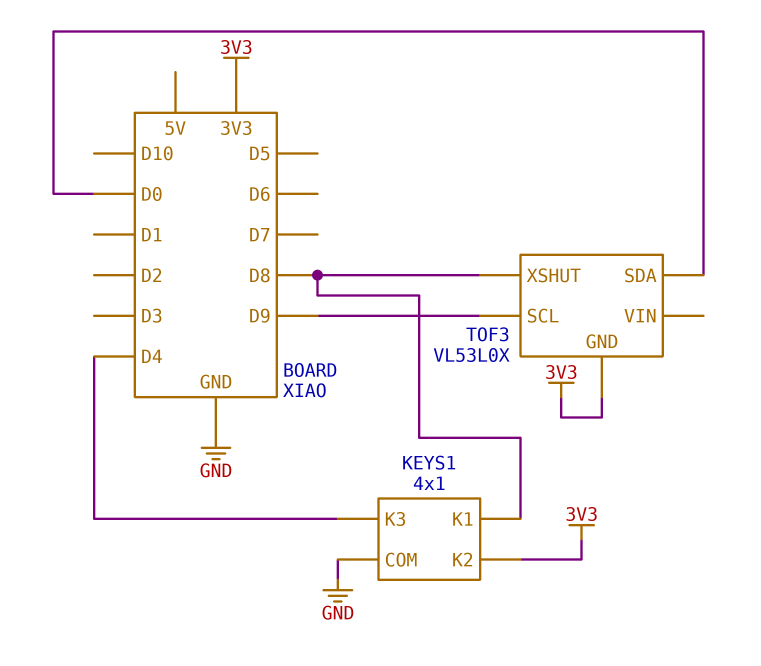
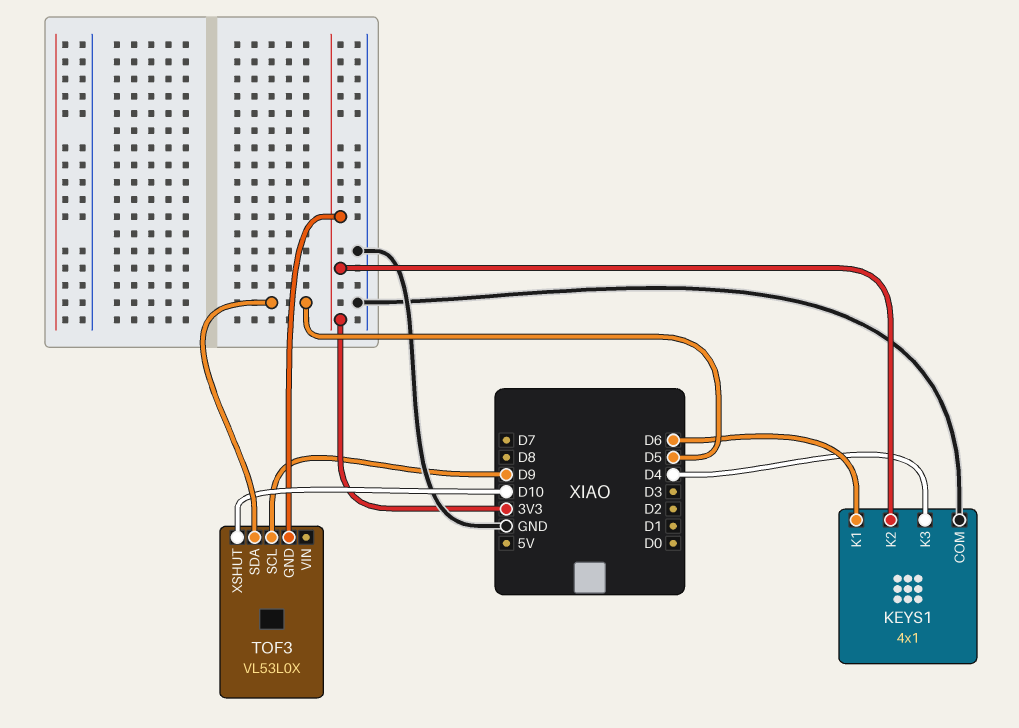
KEYS1 pin K1: D8 -> D6
TOF3 pin SDA: D0 -> D5
TOF3 pin XSHUT: D8 -> D10

